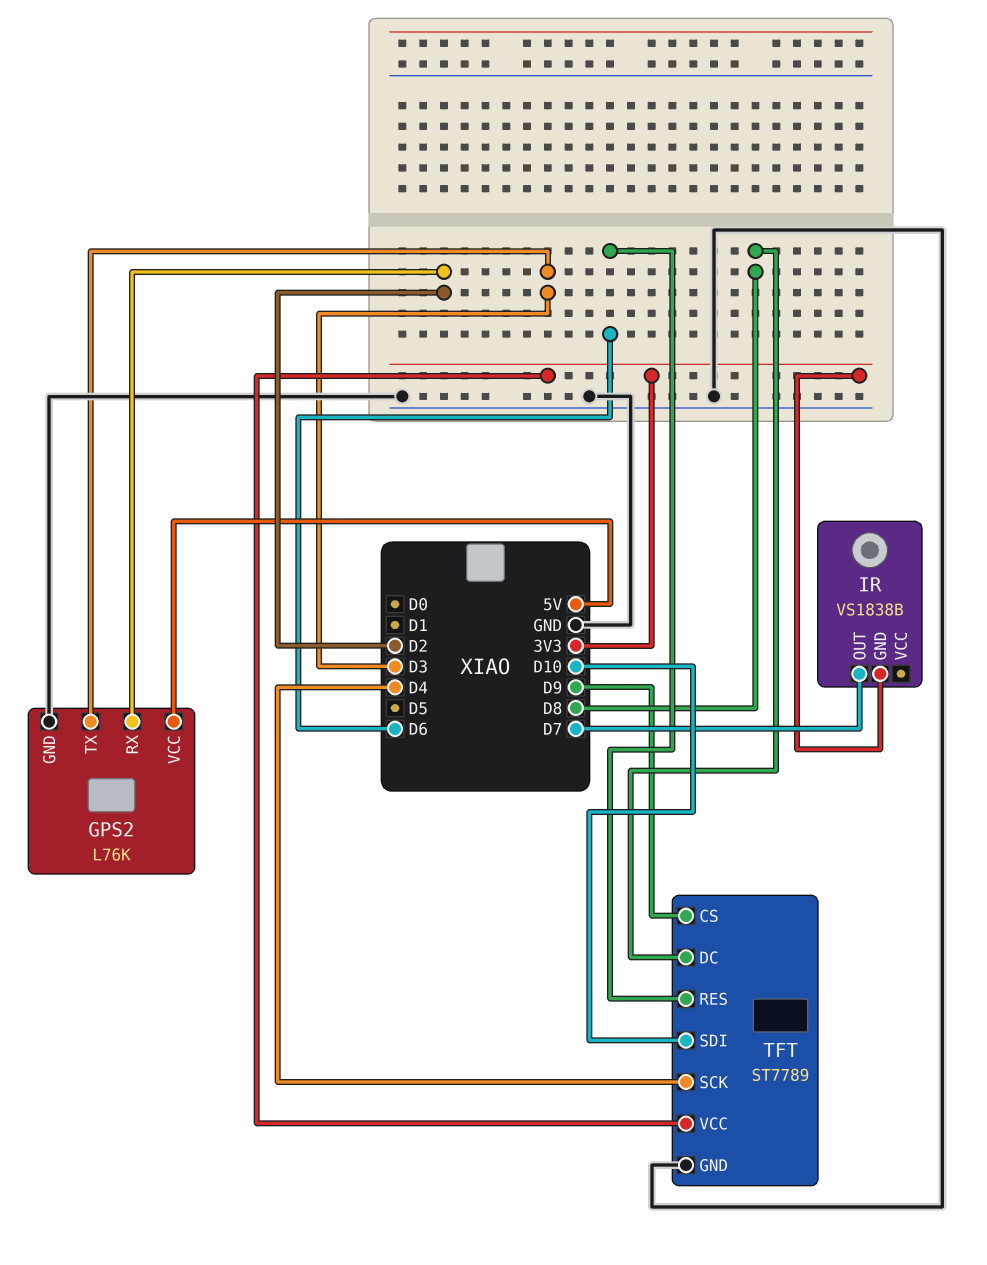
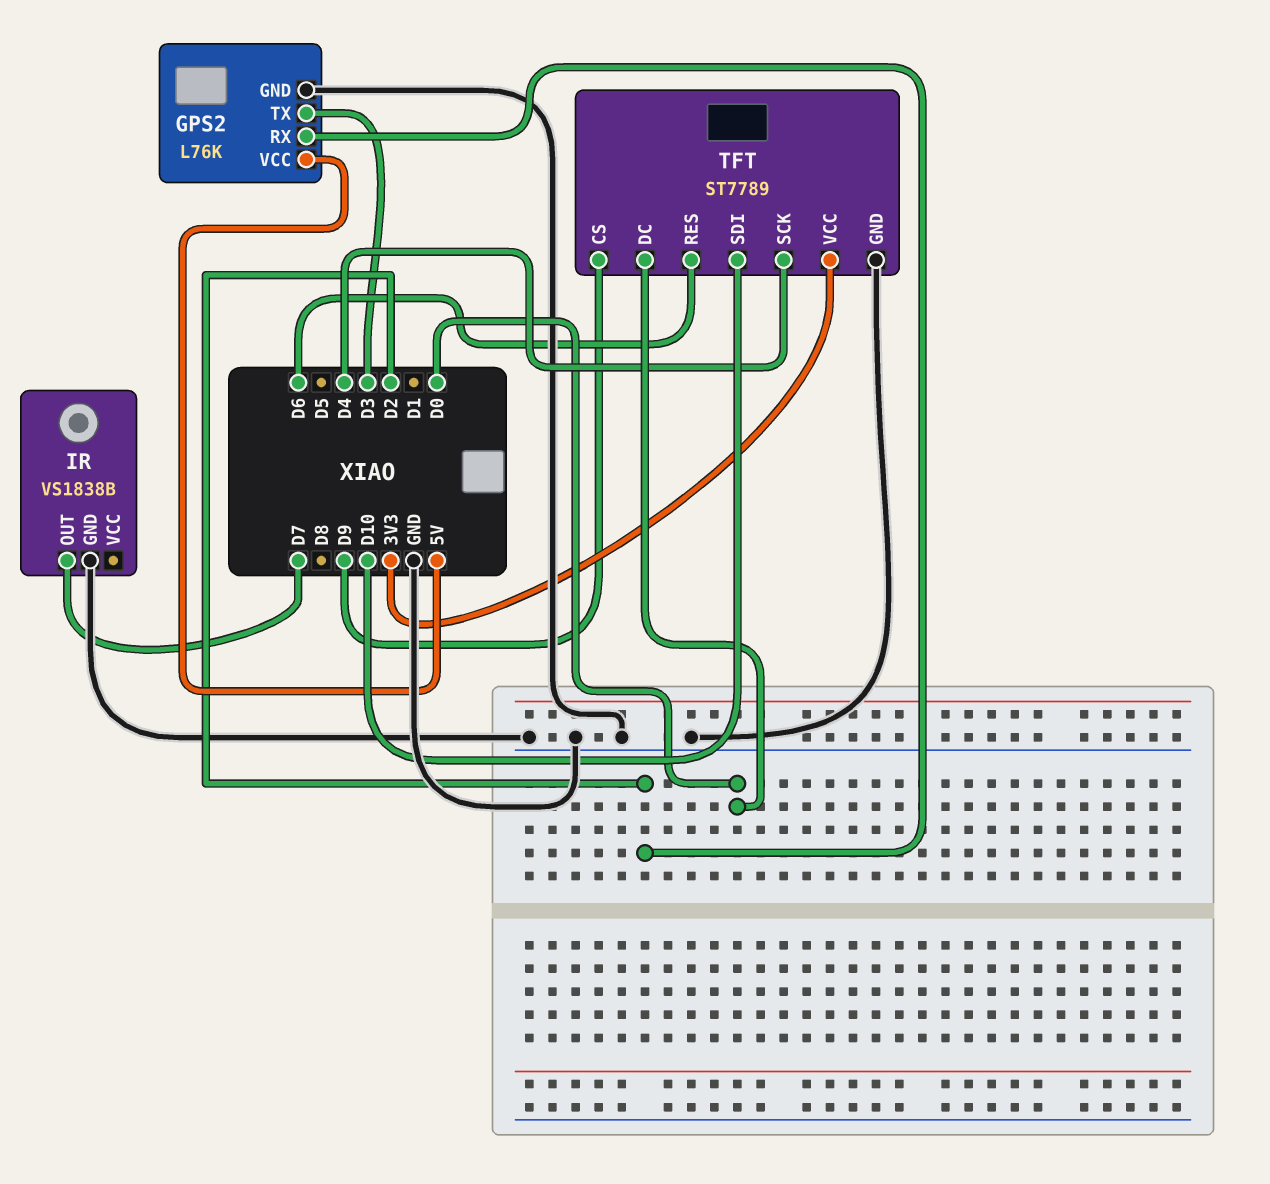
IR pin GND: 3V3 -> GND
TFT pin DC: D8 -> D0

